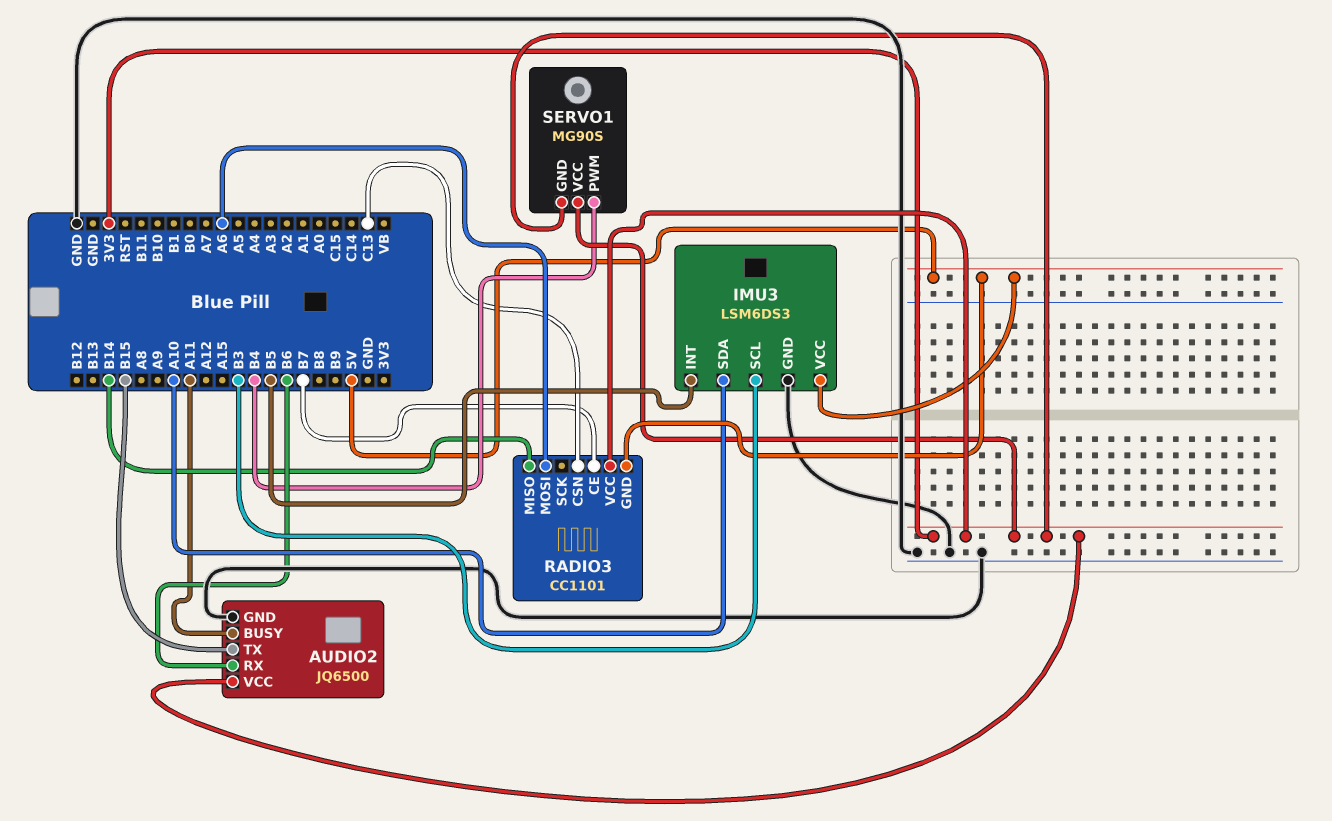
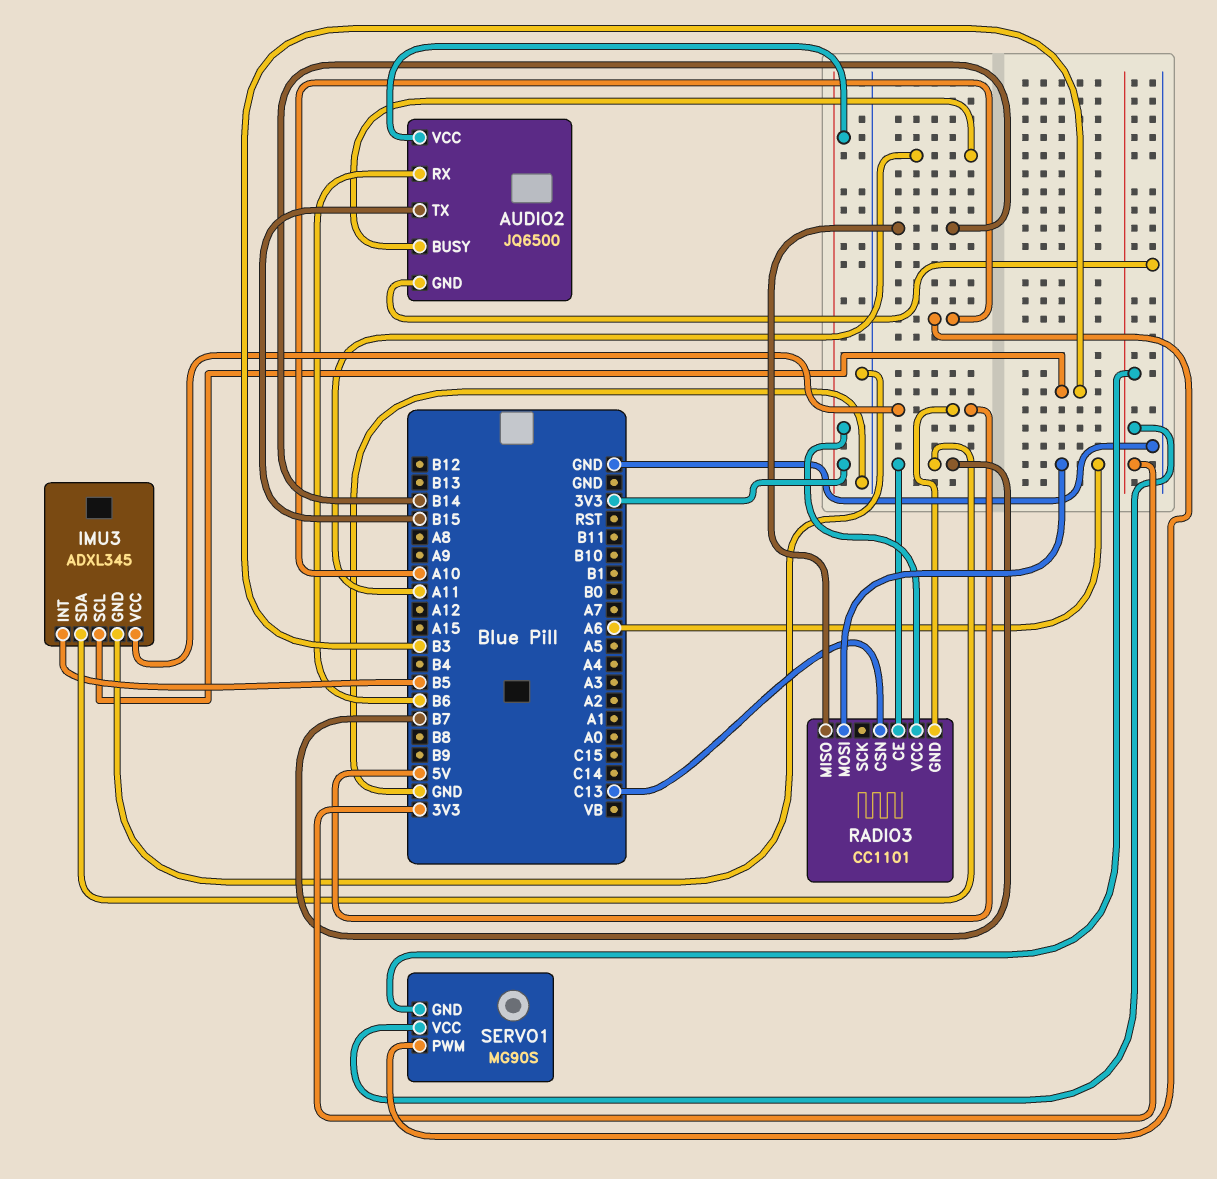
IMU3: LSM6DS3 -> ADXL345
IMU3 pin SDA: A10 -> B7
SERVO1 pin PWM: B4 -> A10

